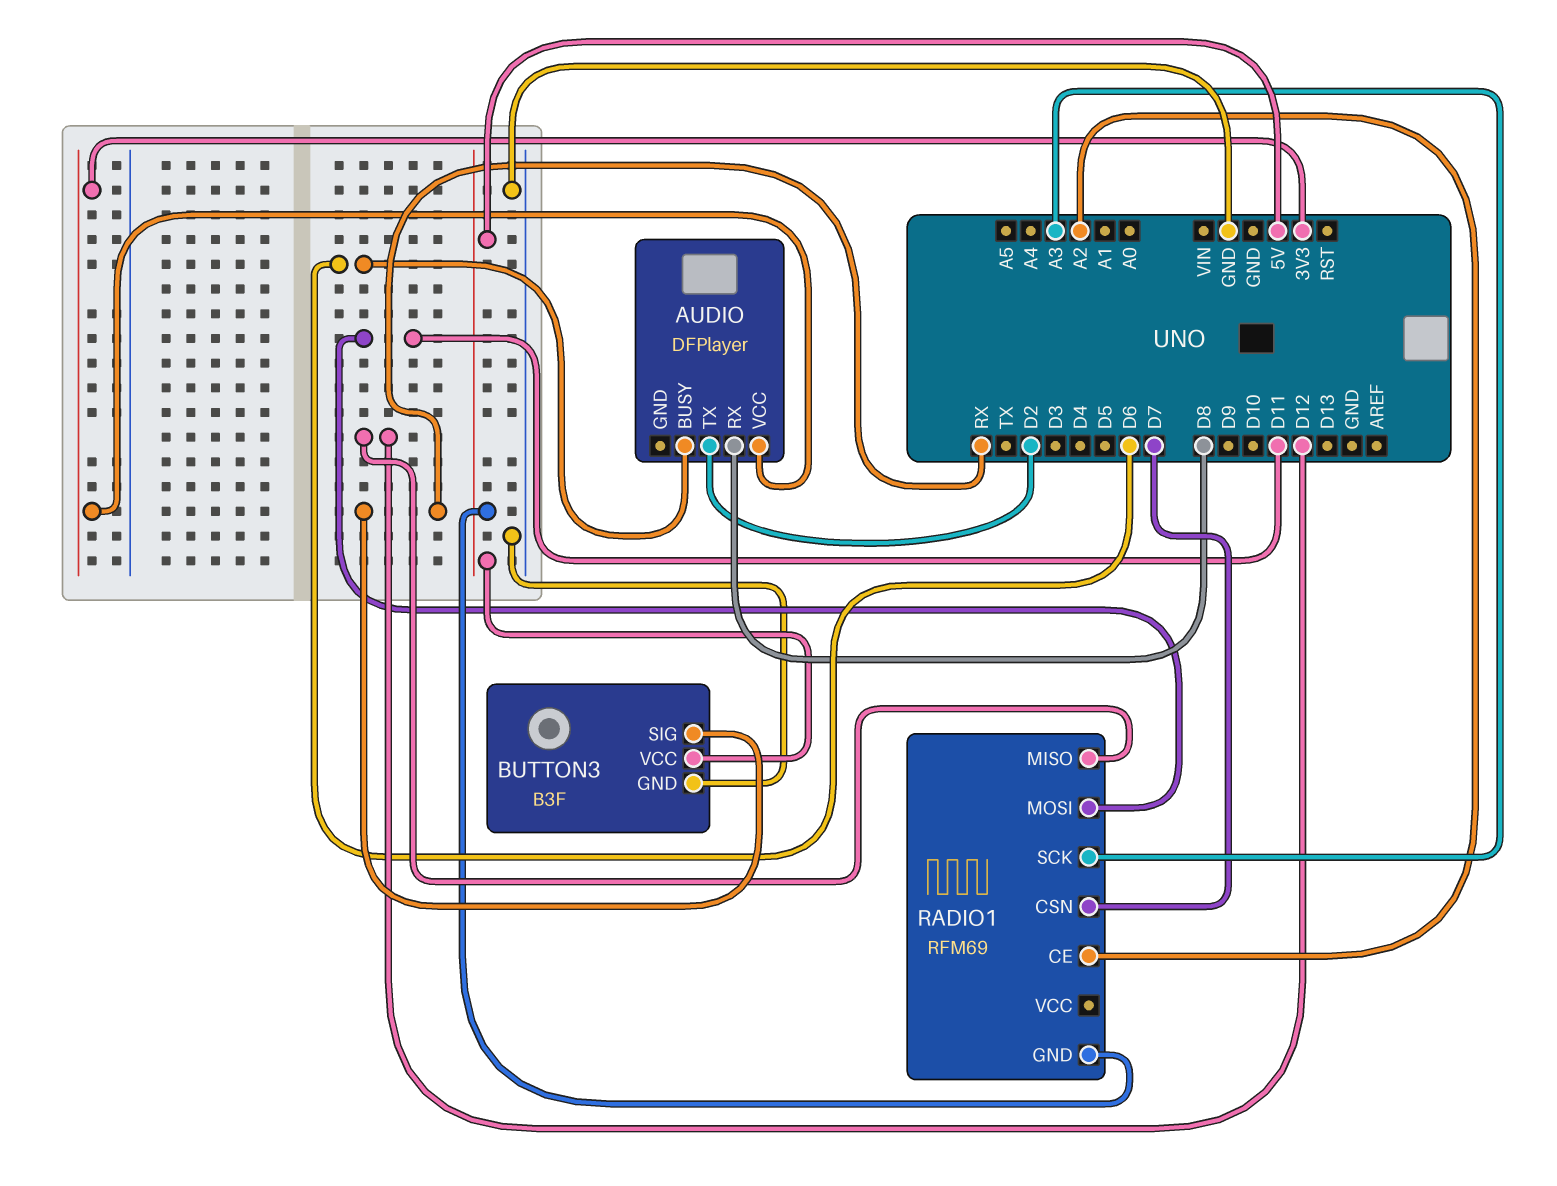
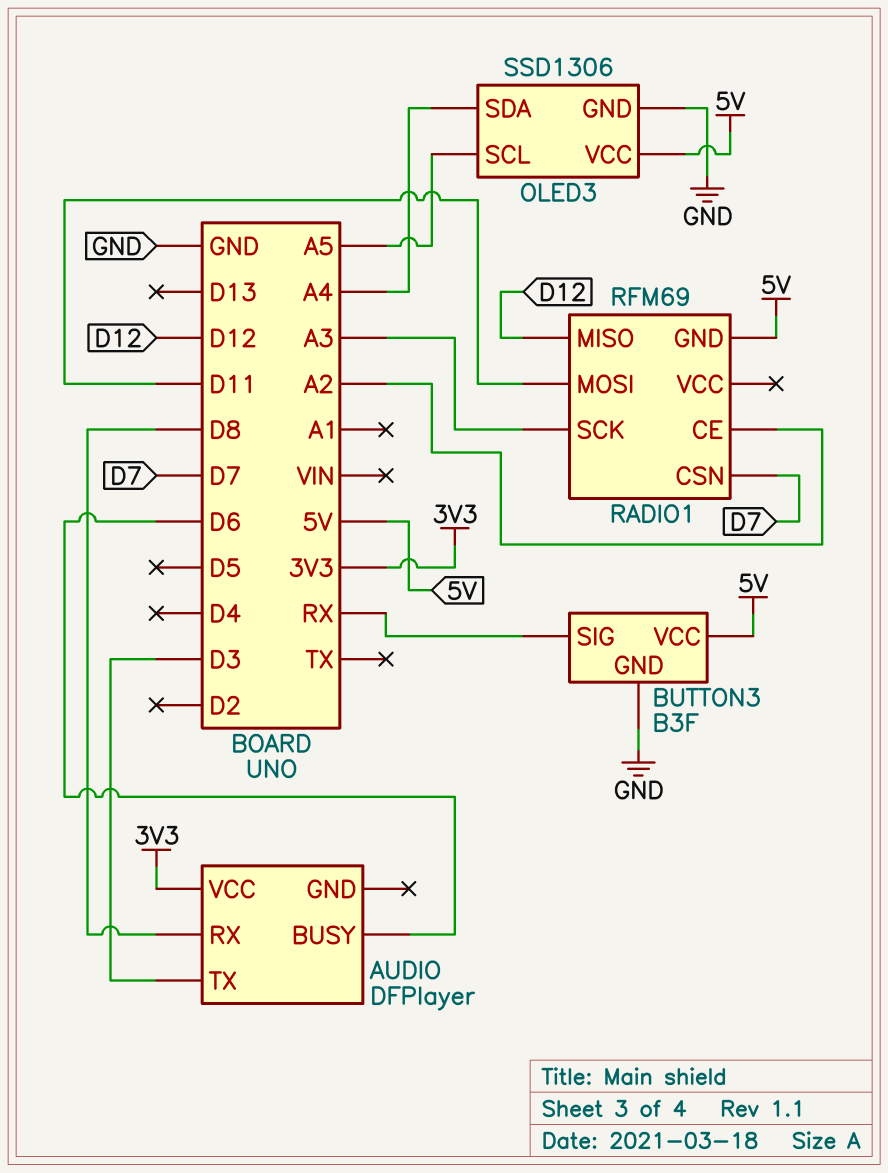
AUDIO pin TX: D2 -> D3
OLED3: none -> SSD1306
OLED3 pin GND: none -> GND
OLED3 pin SCL: none -> A5
OLED3 pin SDA: none -> A4
OLED3 pin VCC: none -> 5V

